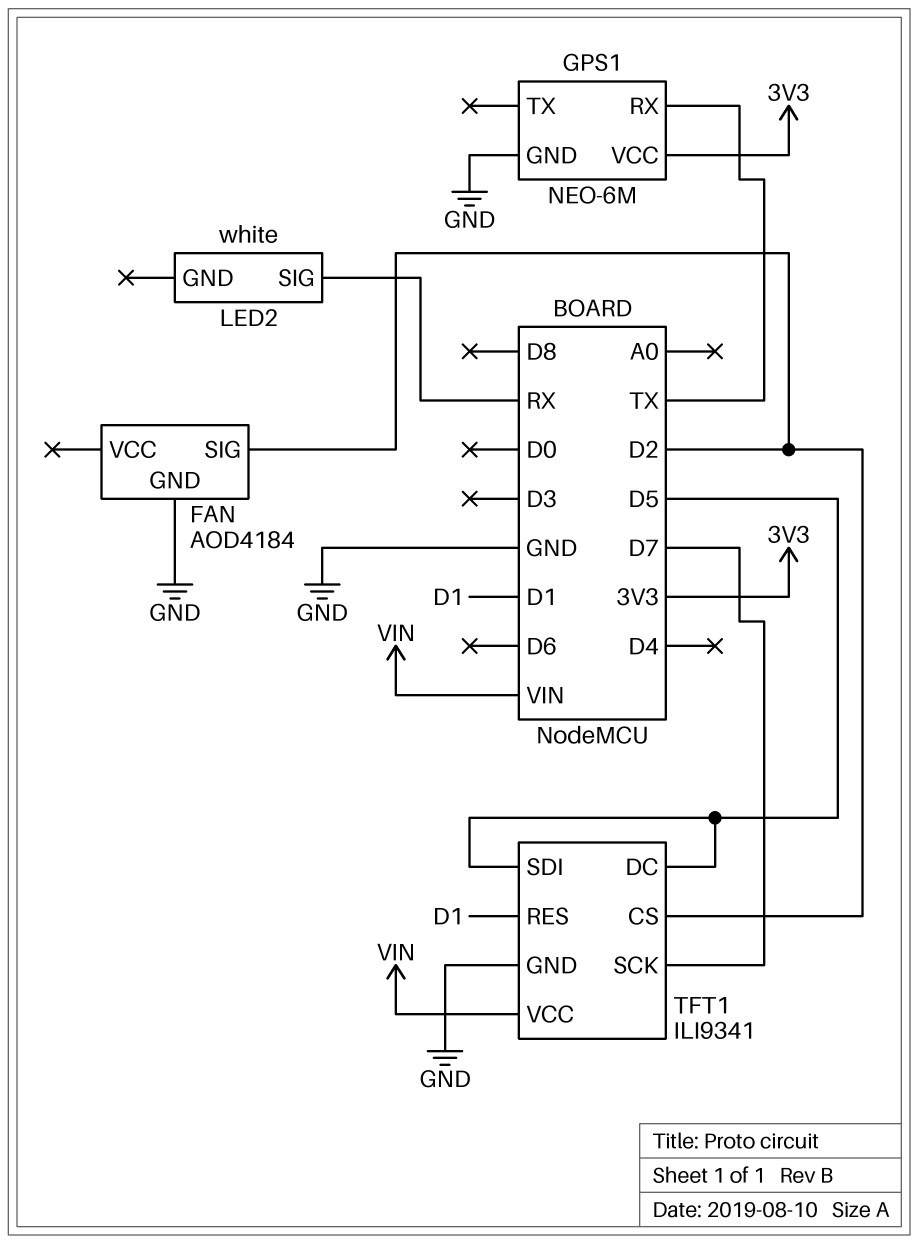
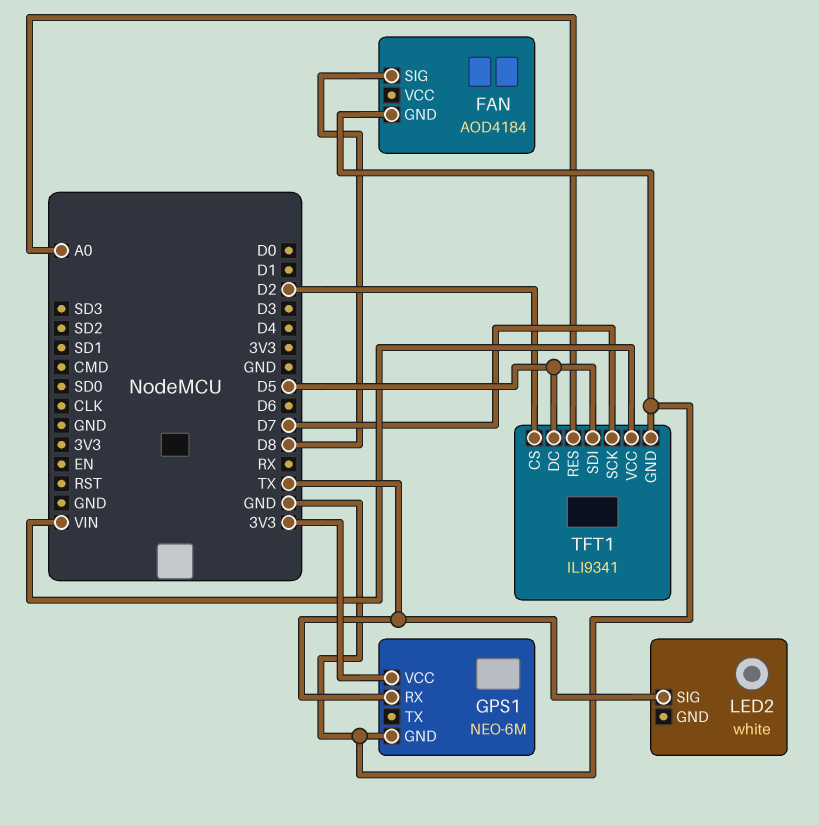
FAN pin SIG: D2 -> D8
LED2 pin SIG: RX -> TX
TFT1 pin RES: D1 -> A0

